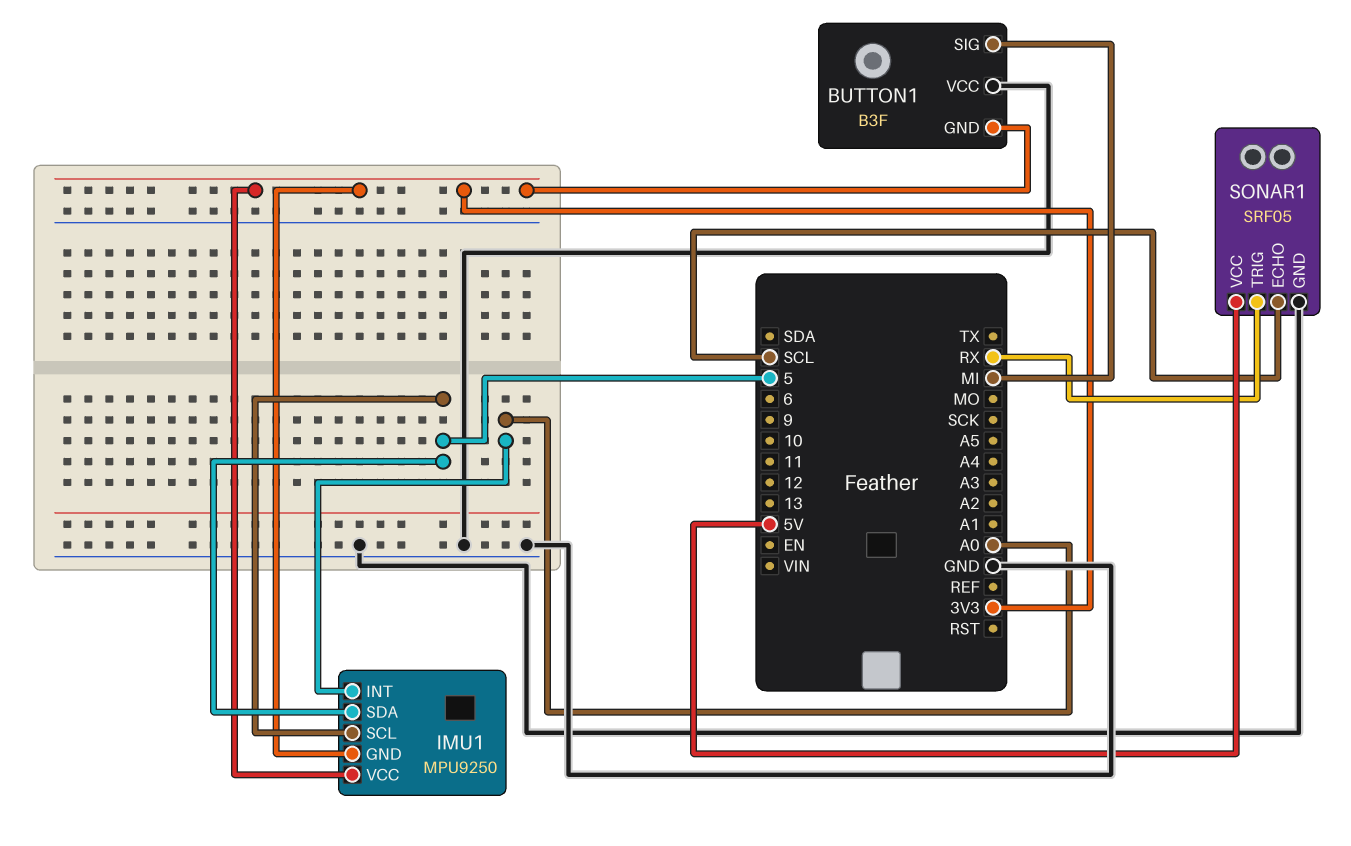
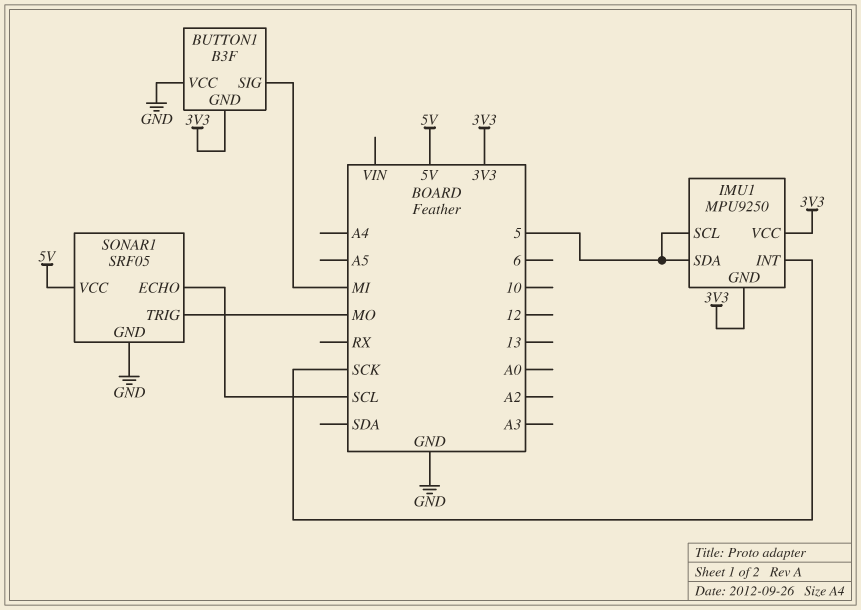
IMU1 pin INT: A0 -> SCK
SONAR1 pin TRIG: RX -> MO

